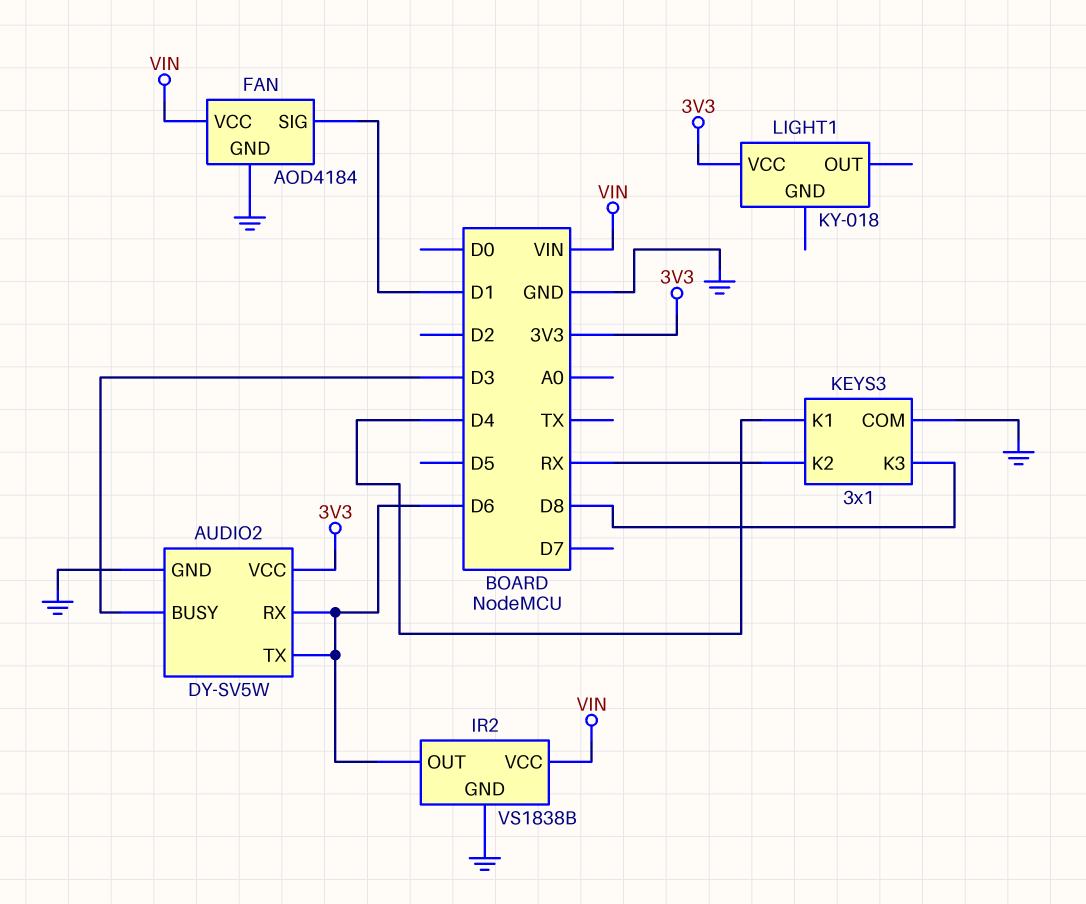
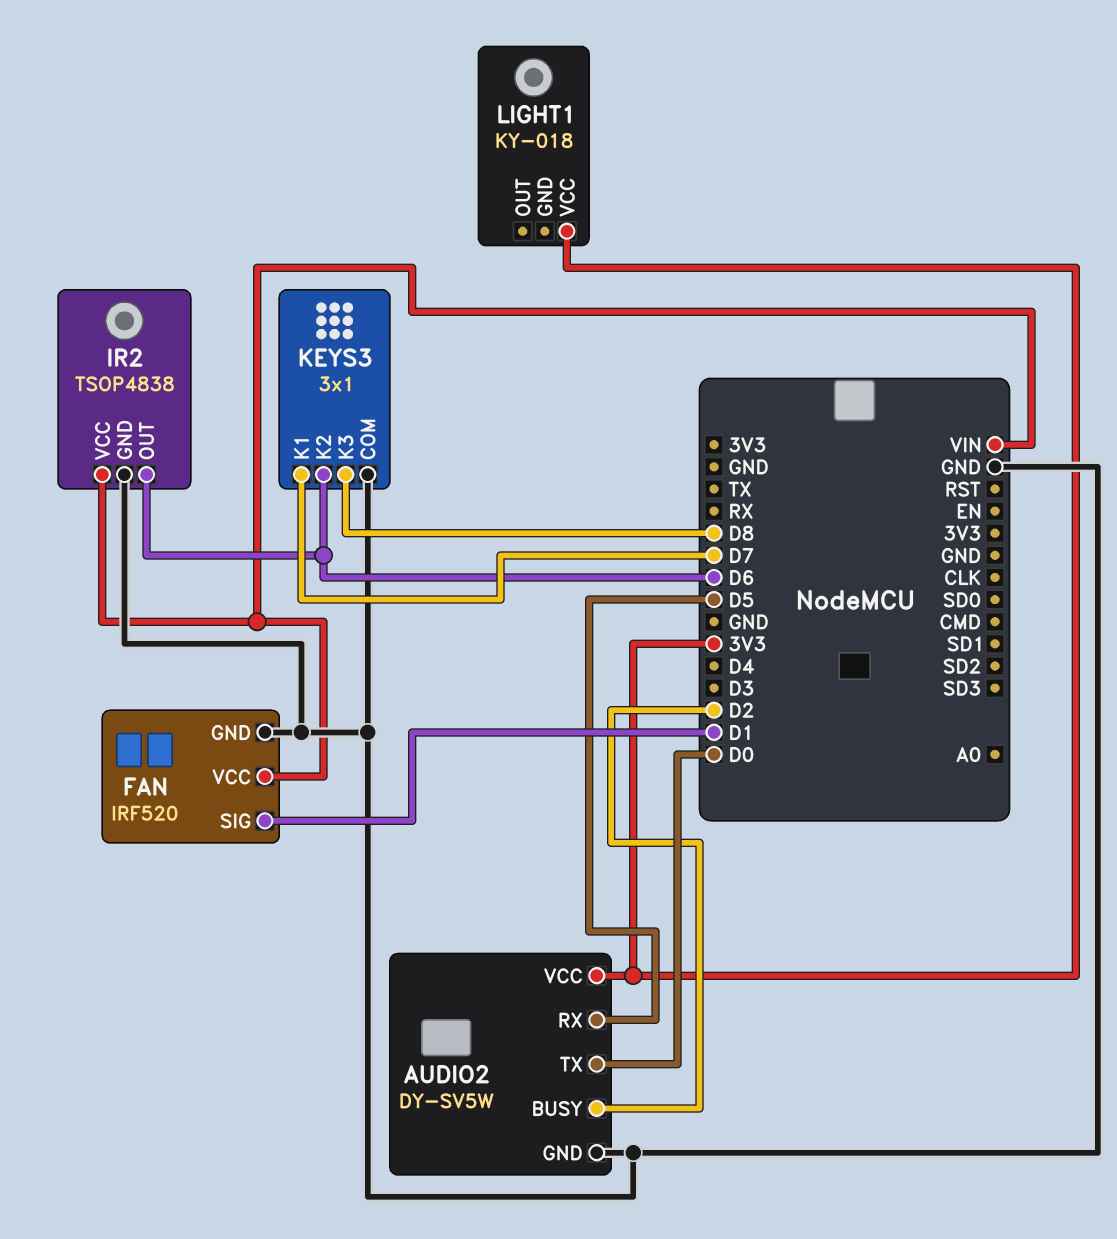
AUDIO2 pin BUSY: D3 -> D2
AUDIO2 pin RX: D6 -> D5
AUDIO2 pin TX: D6 -> D0
FAN: AOD4184 -> IRF520
IR2: VS1838B -> TSOP4838
KEYS3 pin K1: D4 -> D7
KEYS3 pin K2: RX -> D6

